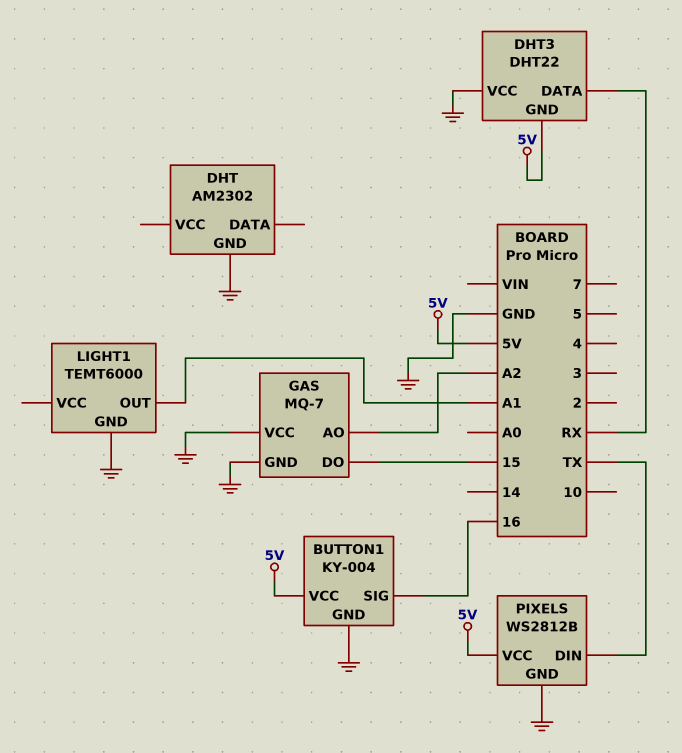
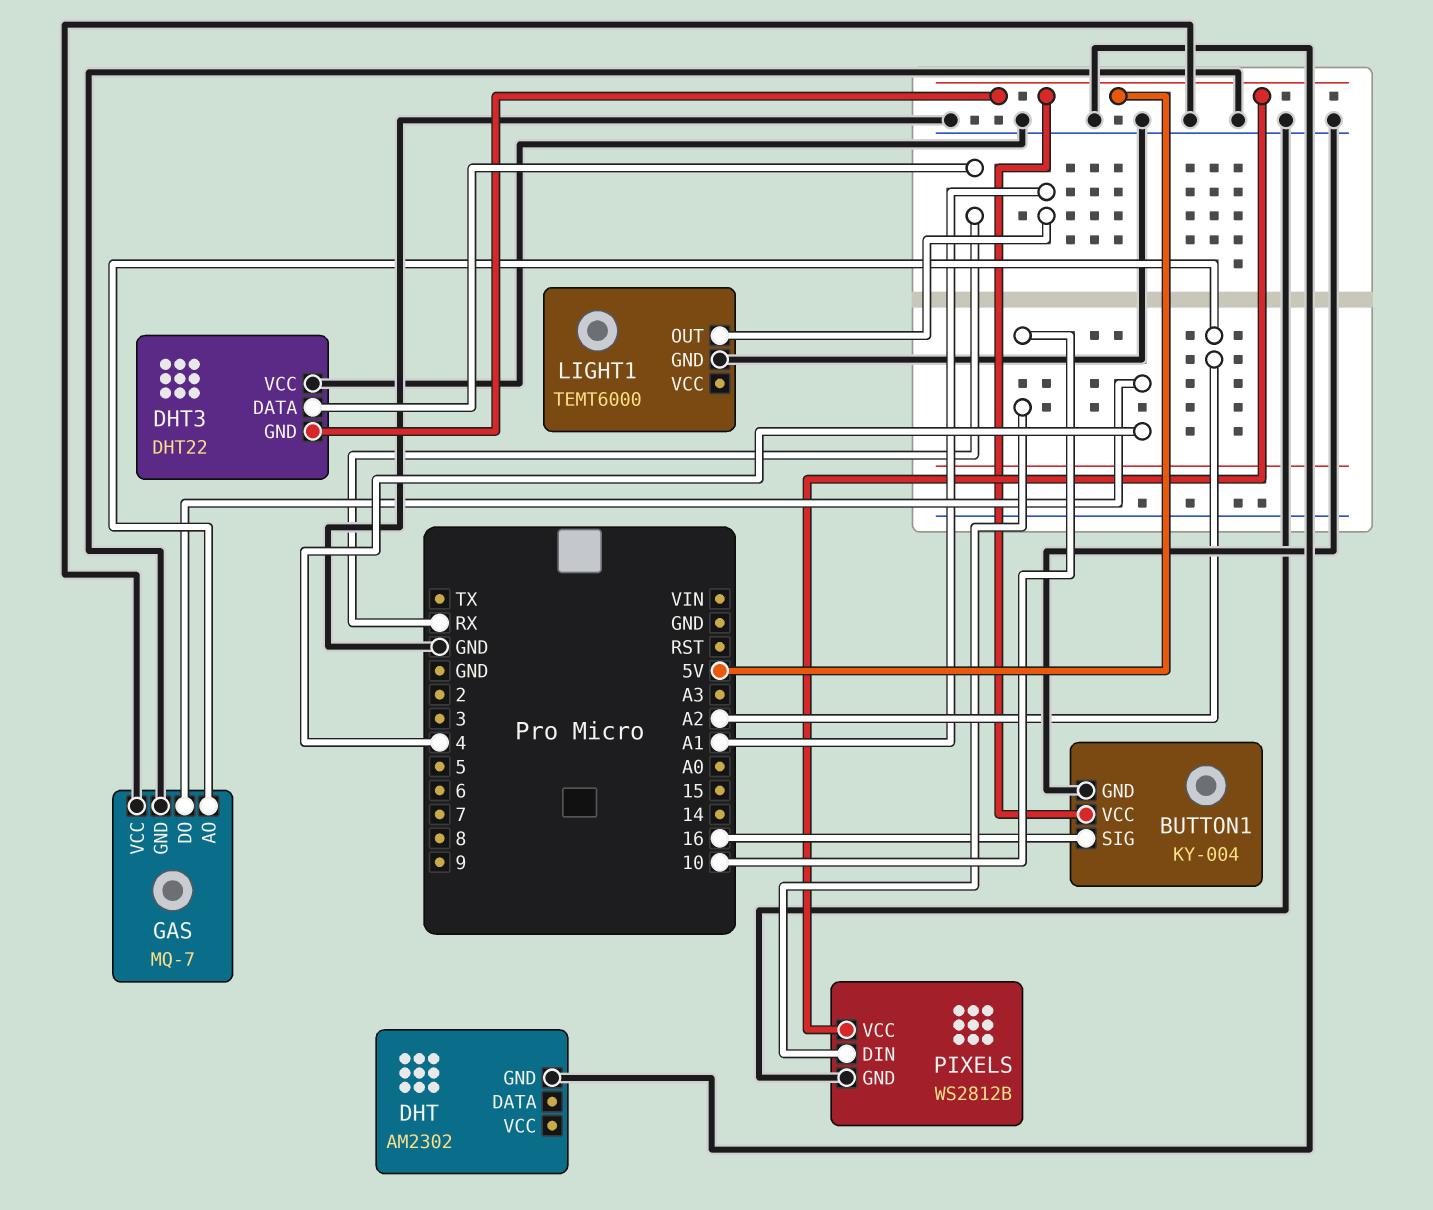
GAS pin DO: 15 -> 4
PIXELS pin DIN: TX -> 10

